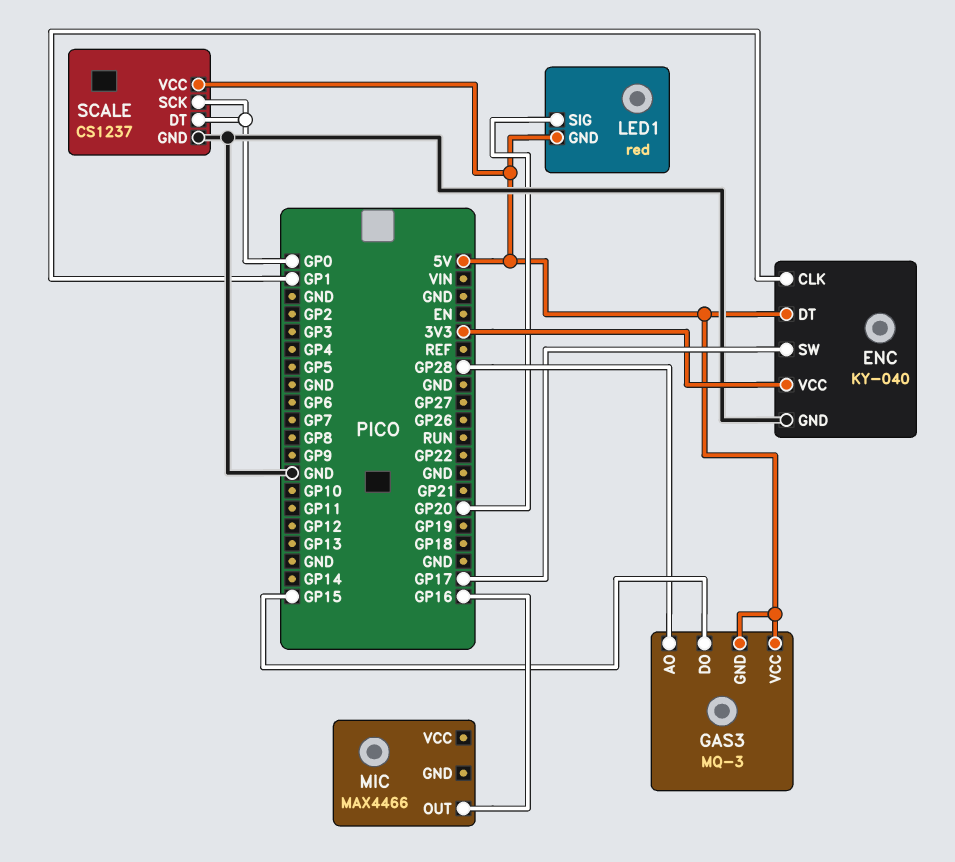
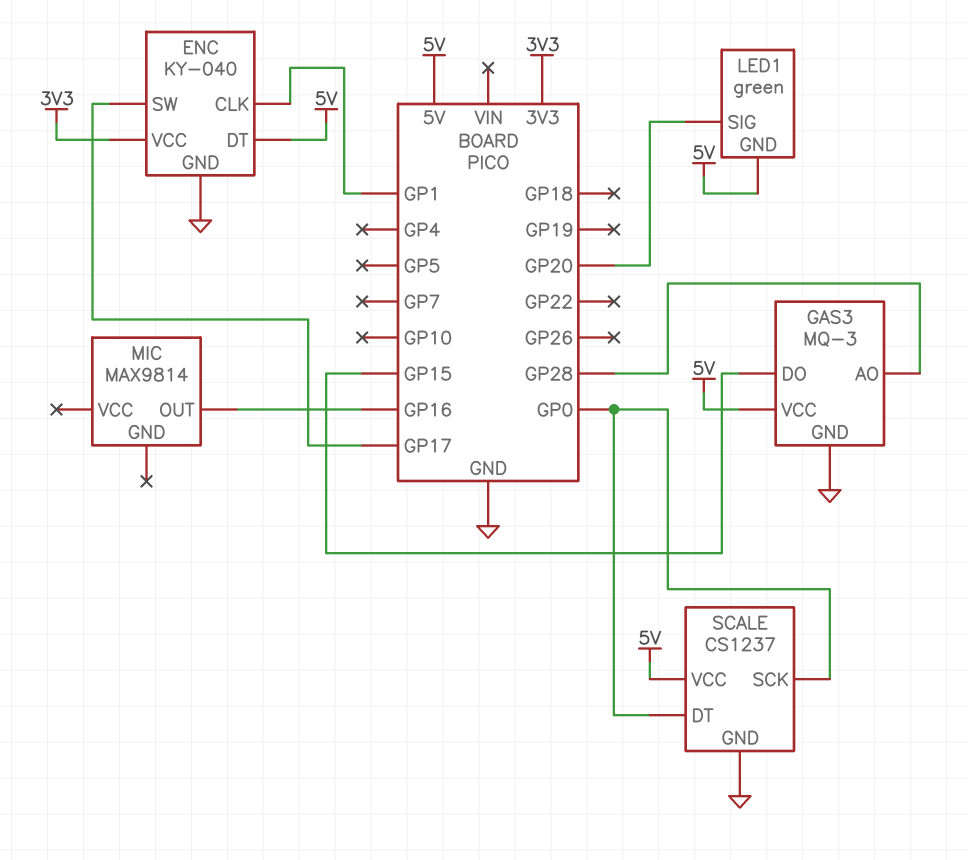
GAS3 pin GND: 5V -> GND
LED1: red -> green
MIC: MAX4466 -> MAX9814

